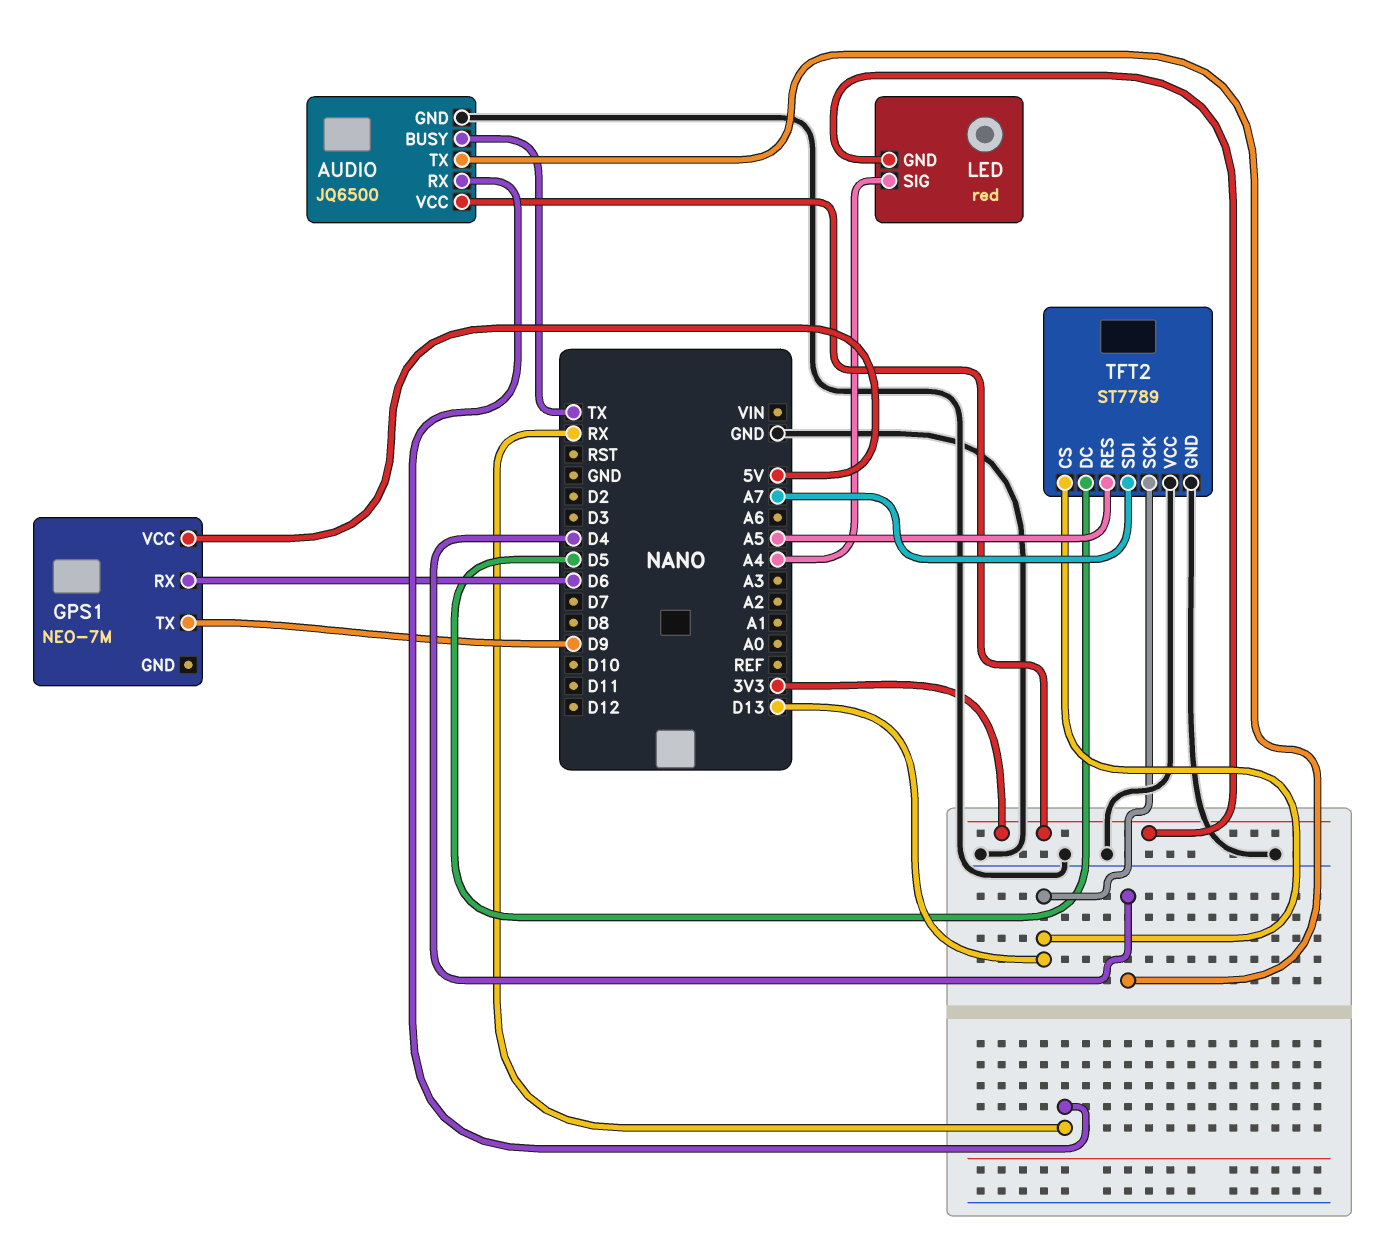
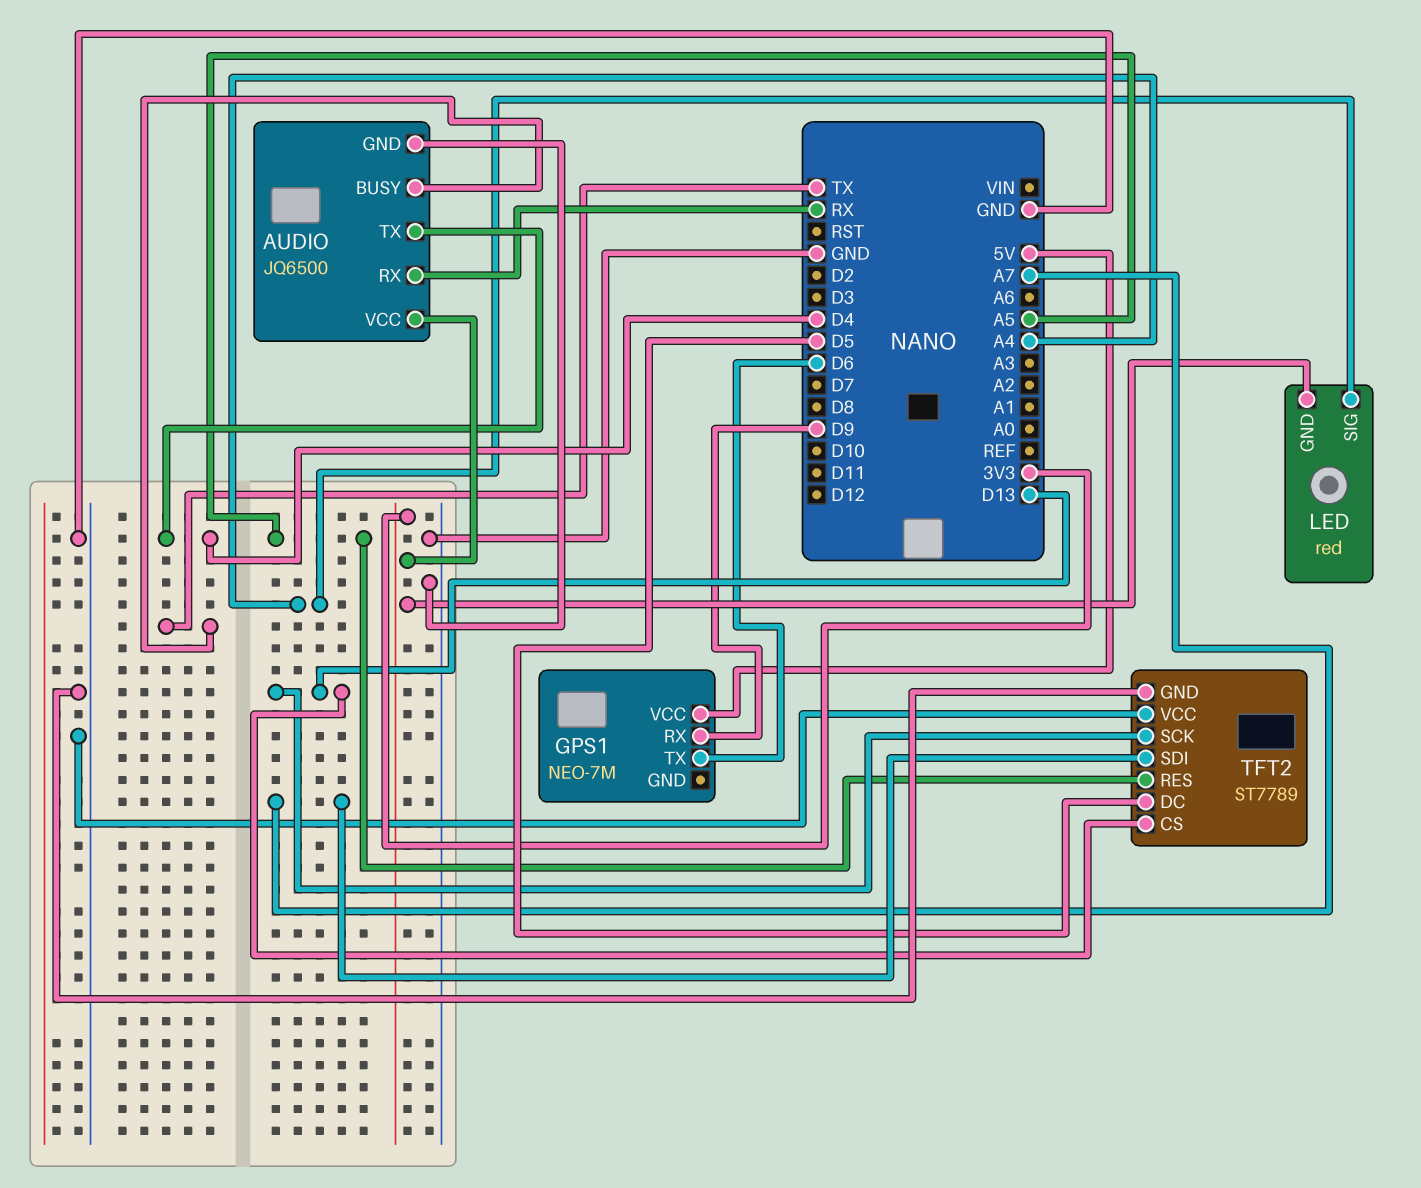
GPS1 pin RX: D6 -> D9
GPS1 pin TX: D9 -> D6

